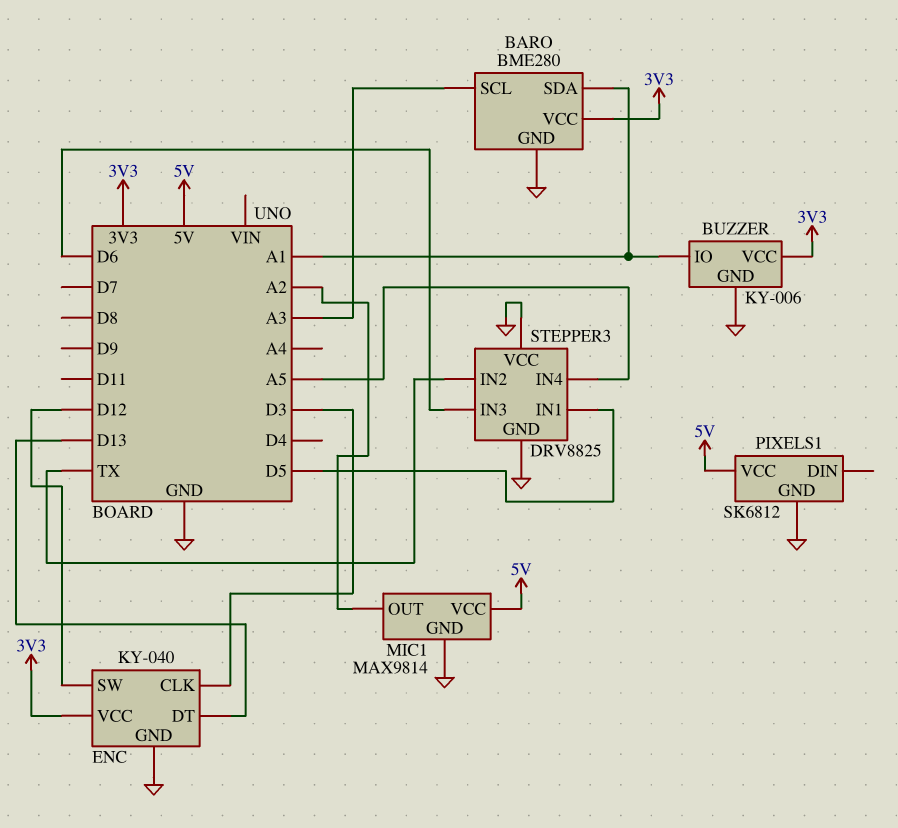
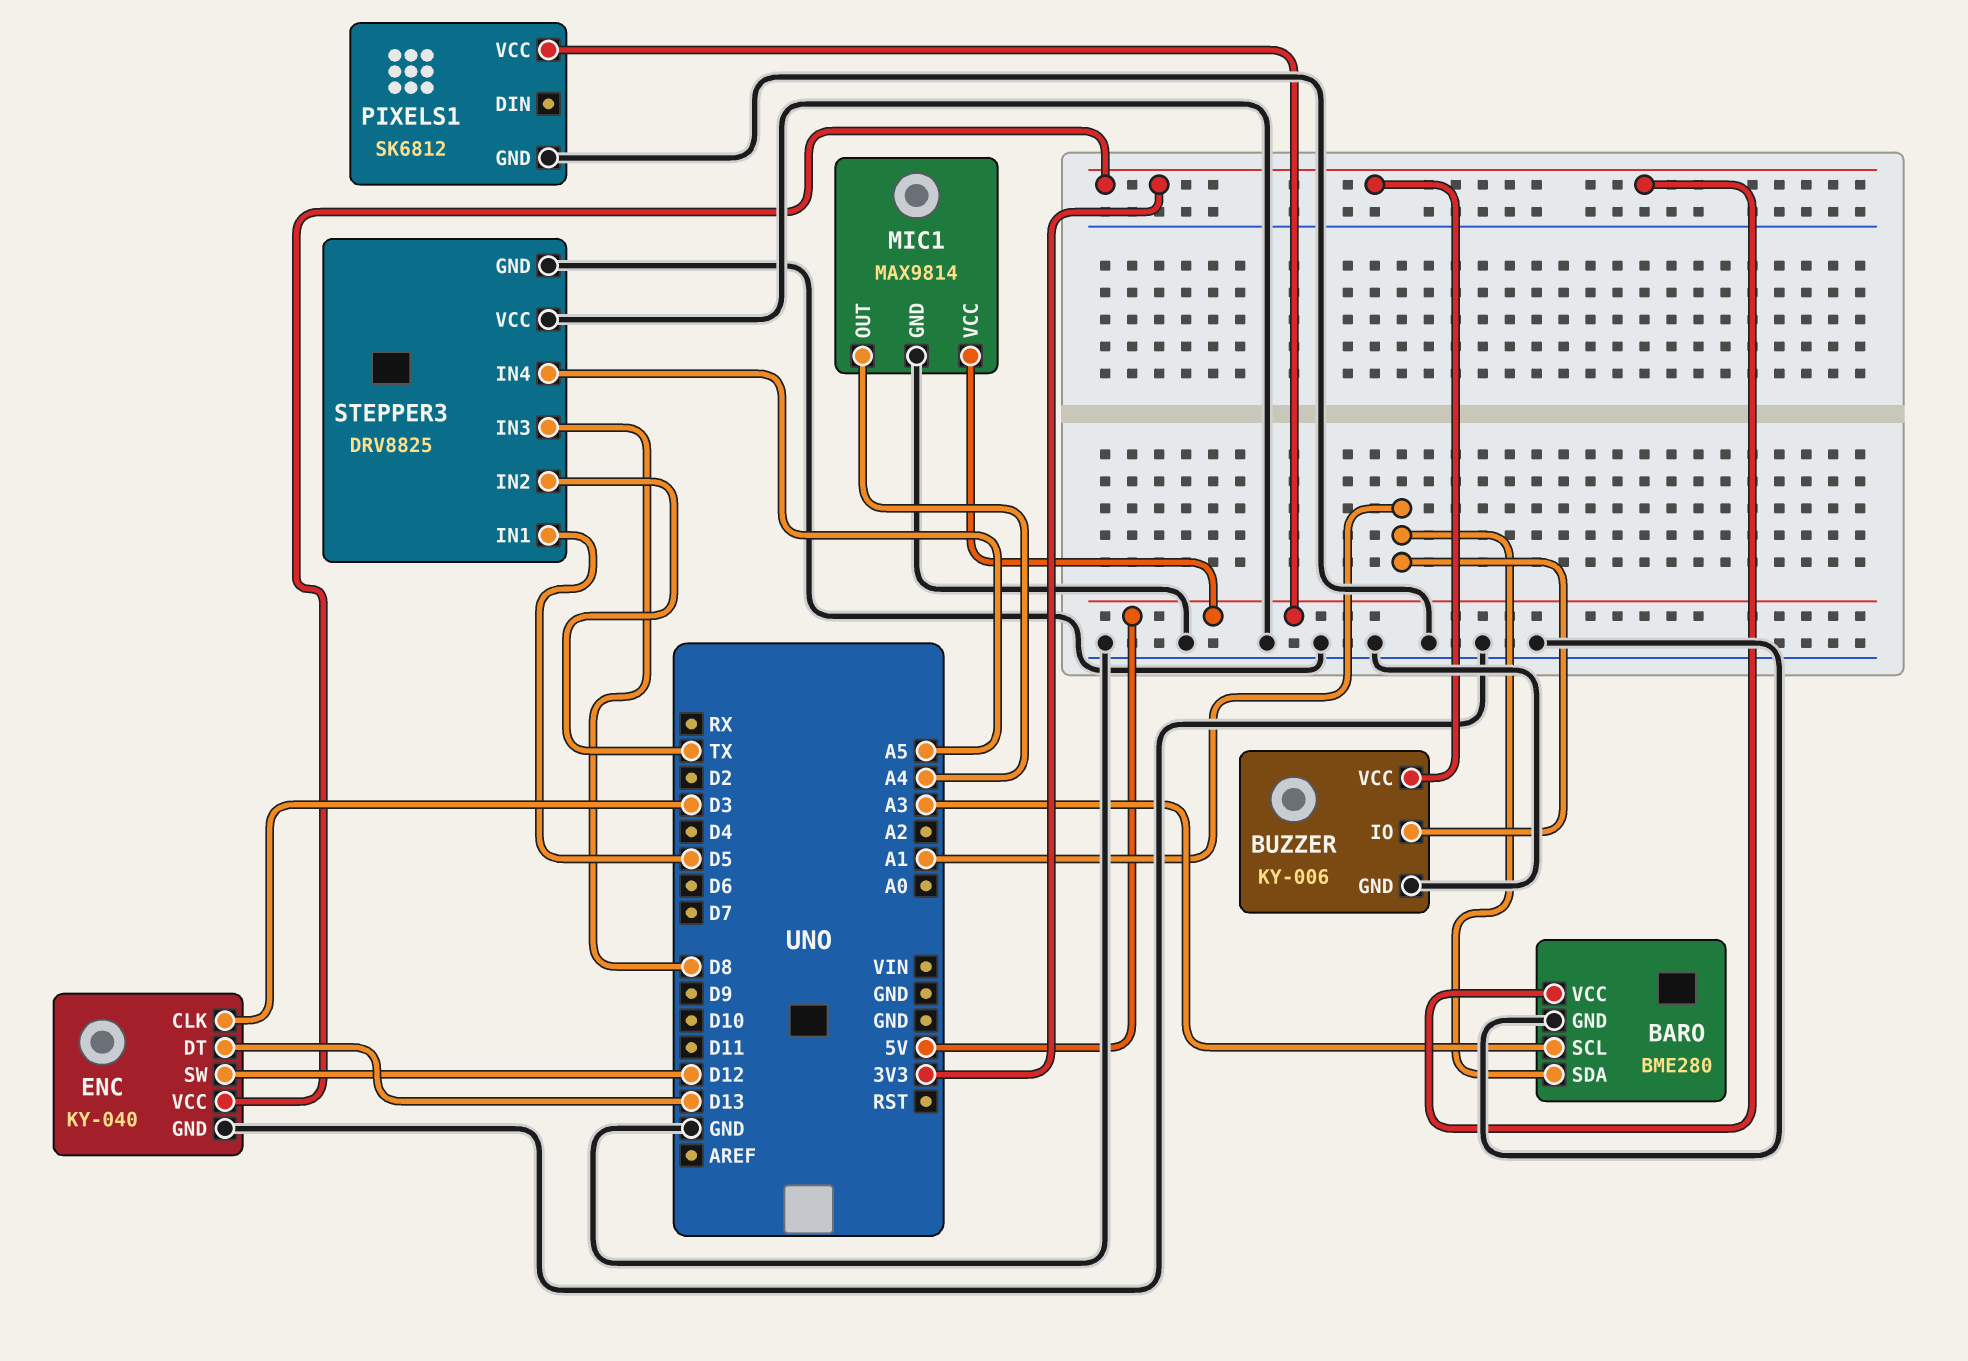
MIC1 pin OUT: A2 -> A4
STEPPER3 pin IN3: D6 -> D8

